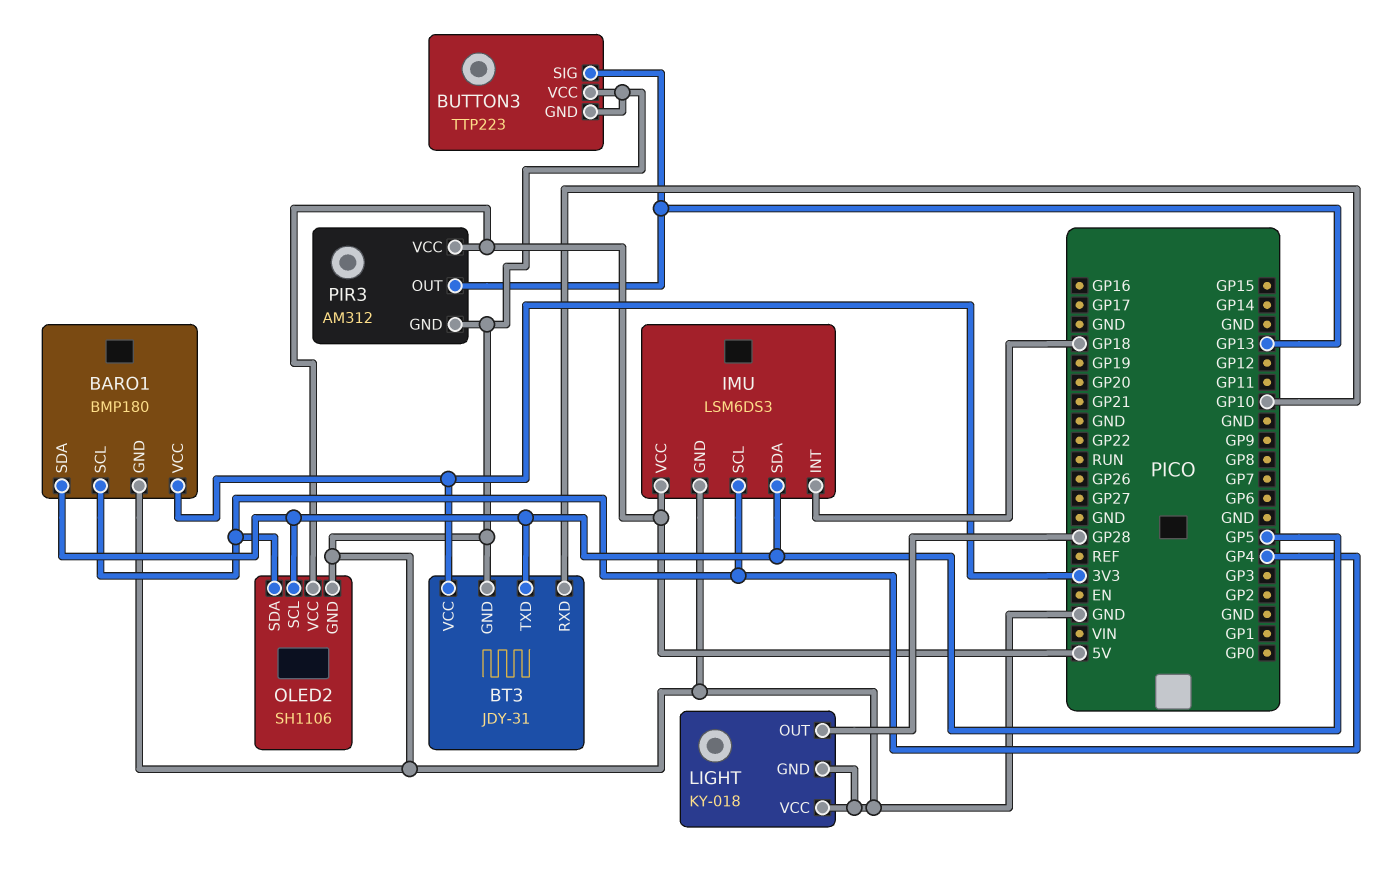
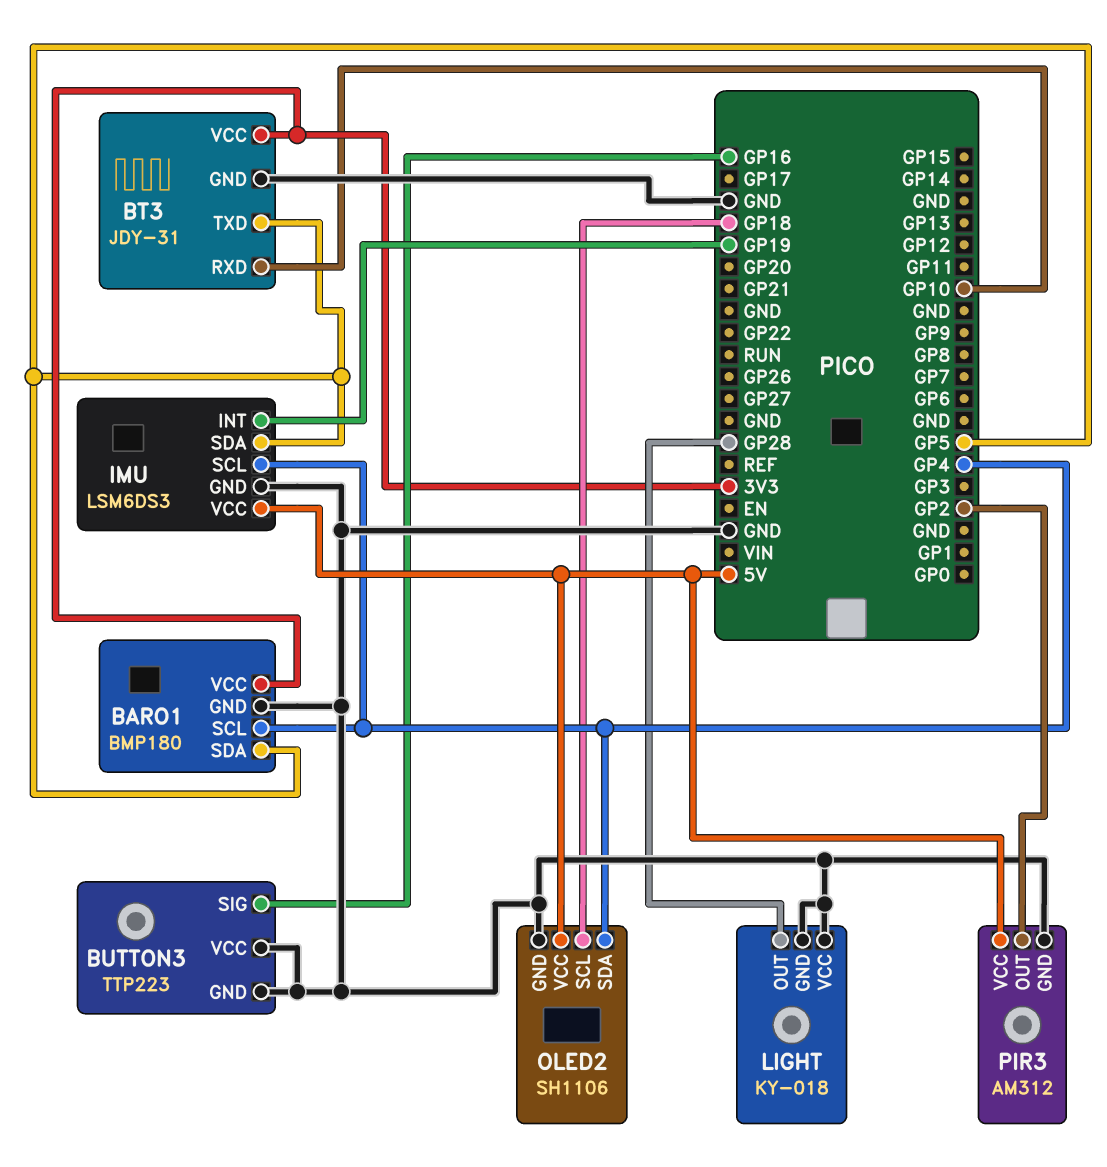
BUTTON3 pin SIG: GP13 -> GP16
IMU pin INT: GP18 -> GP19
OLED2 pin SCL: GP5 -> GP18
PIR3 pin OUT: GP13 -> GP2

